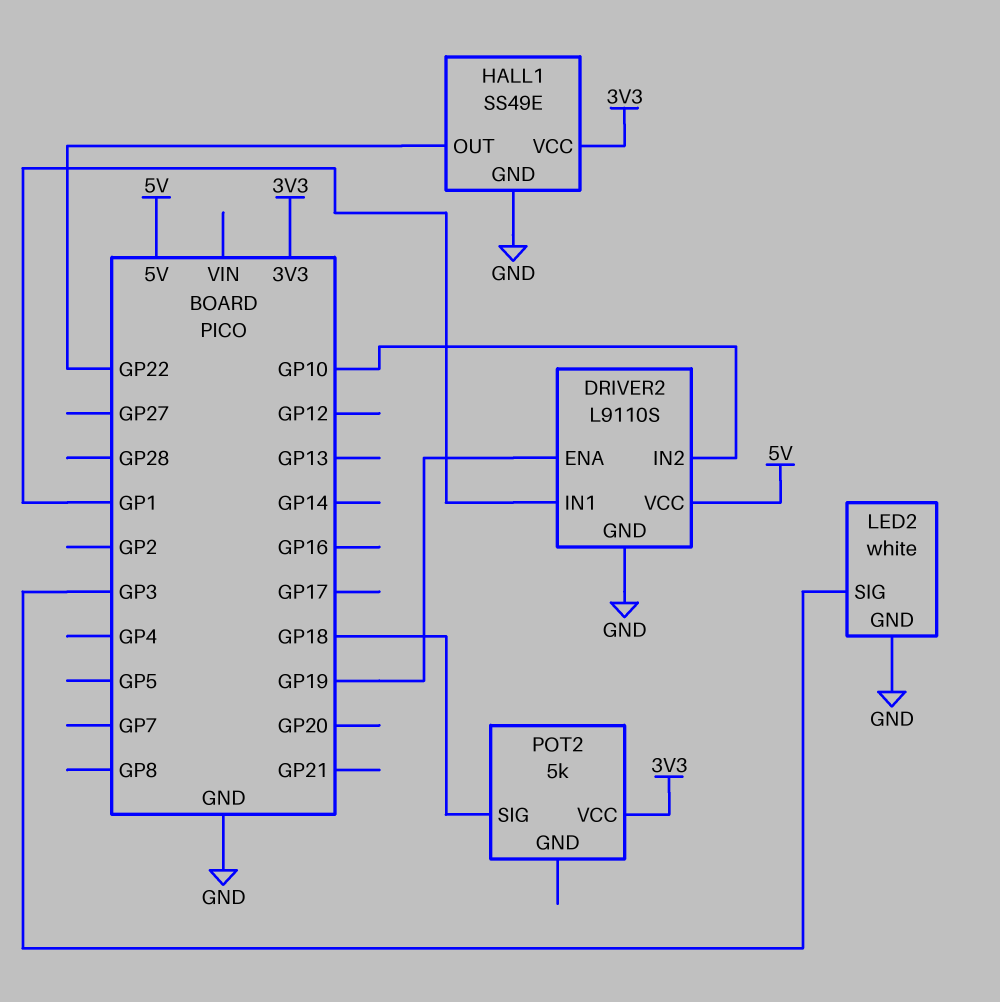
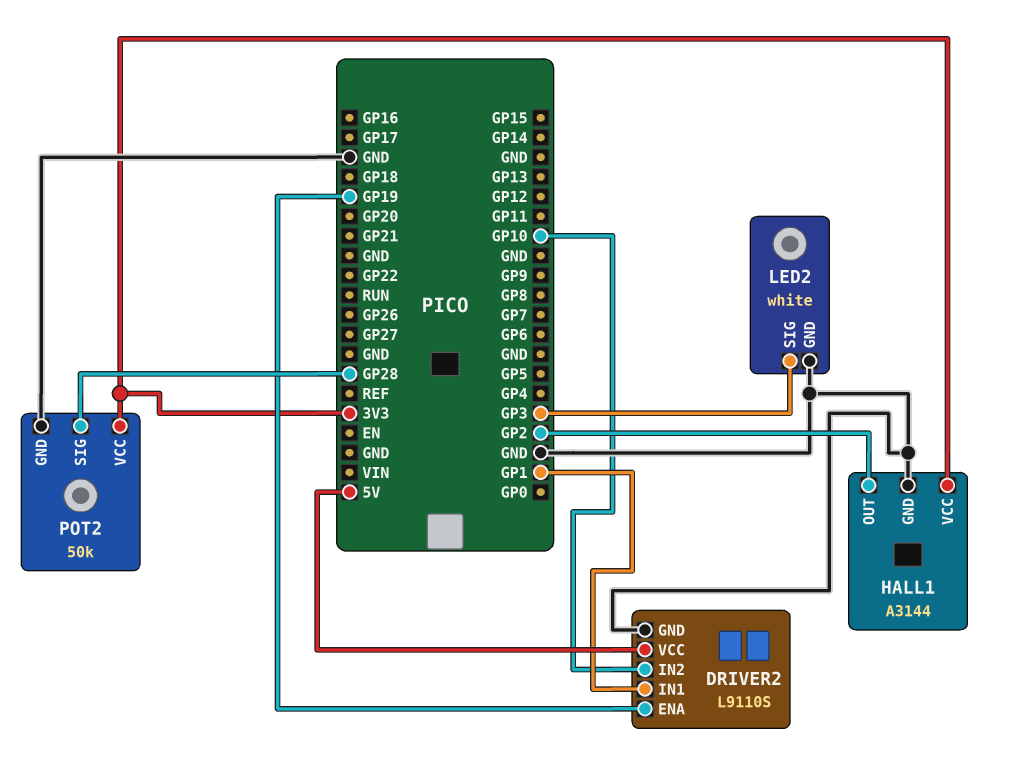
HALL1: SS49E -> A3144
HALL1 pin OUT: GP22 -> GP2
POT2: 5k -> 50k
POT2 pin GND: none -> GND
POT2 pin SIG: GP18 -> GP28

